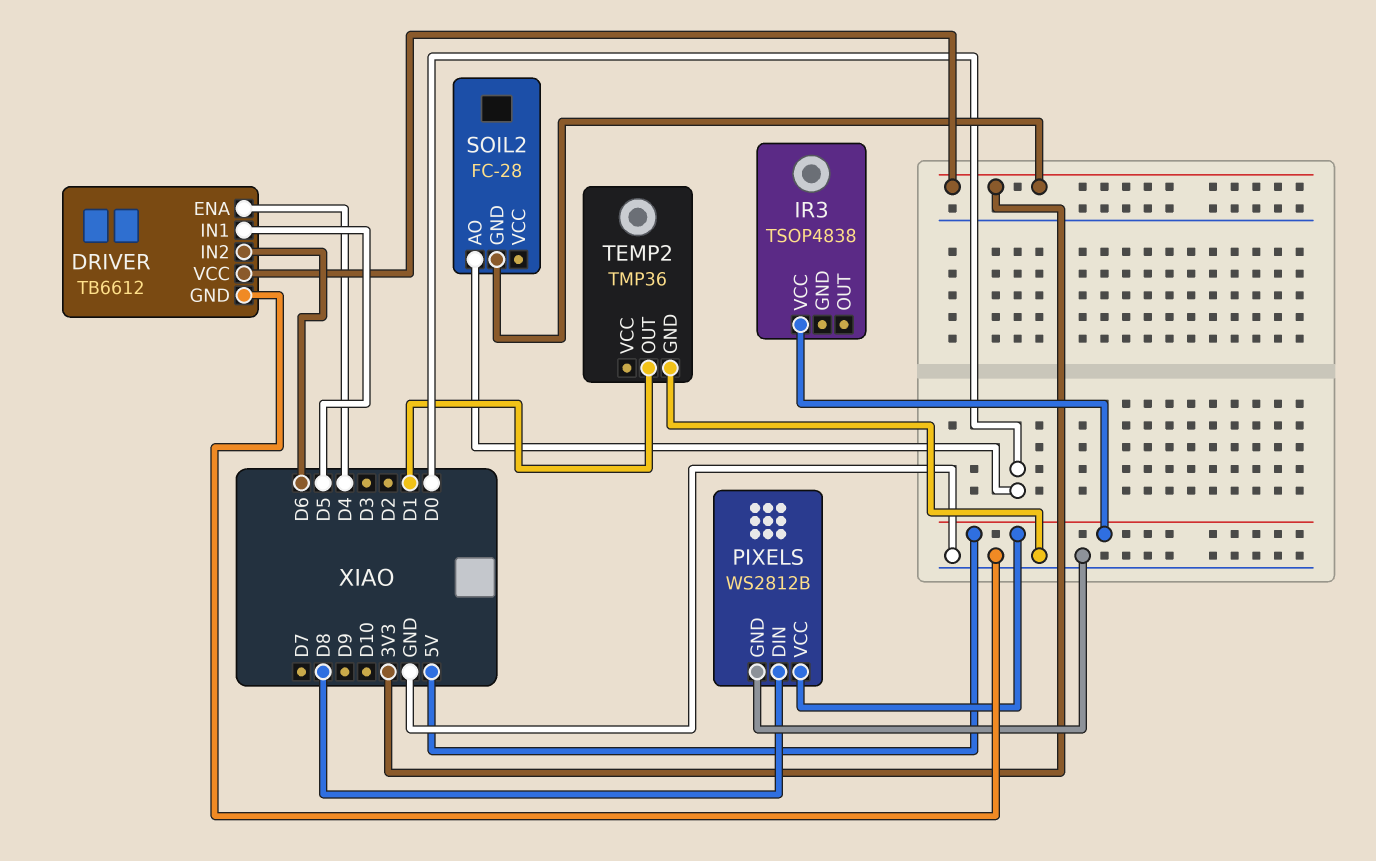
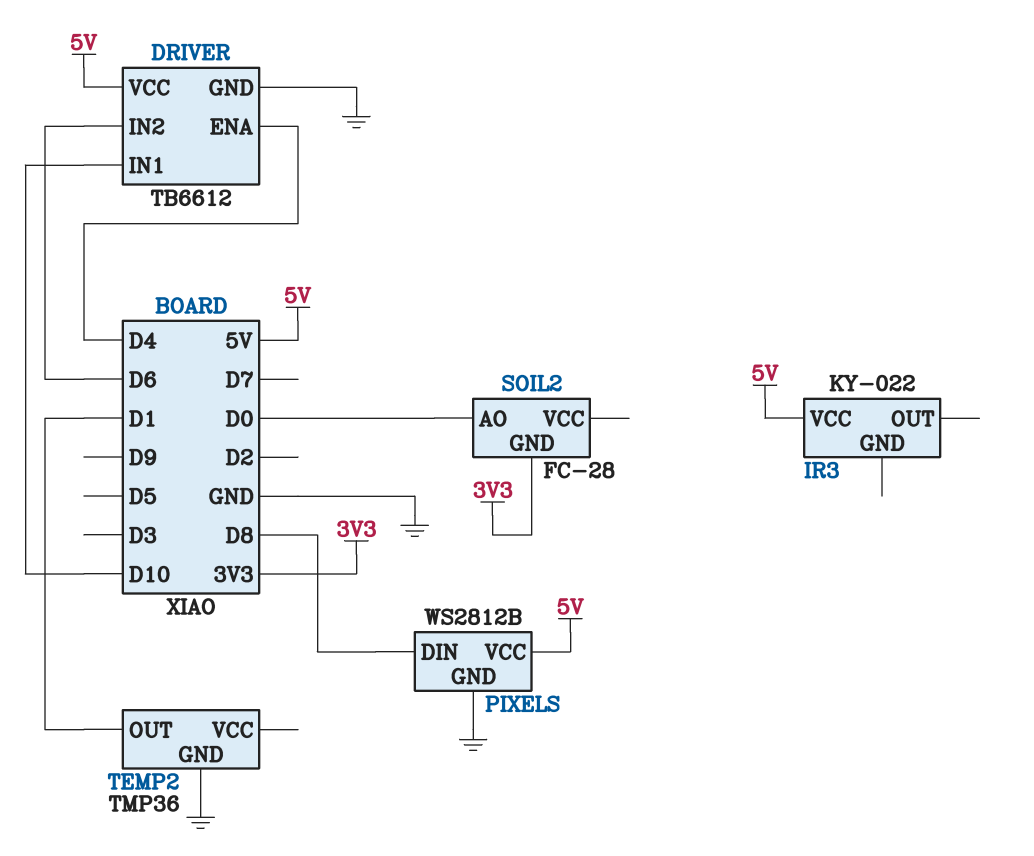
DRIVER pin IN1: D5 -> D10
DRIVER pin VCC: 3V3 -> 5V
IR3: TSOP4838 -> KY-022

